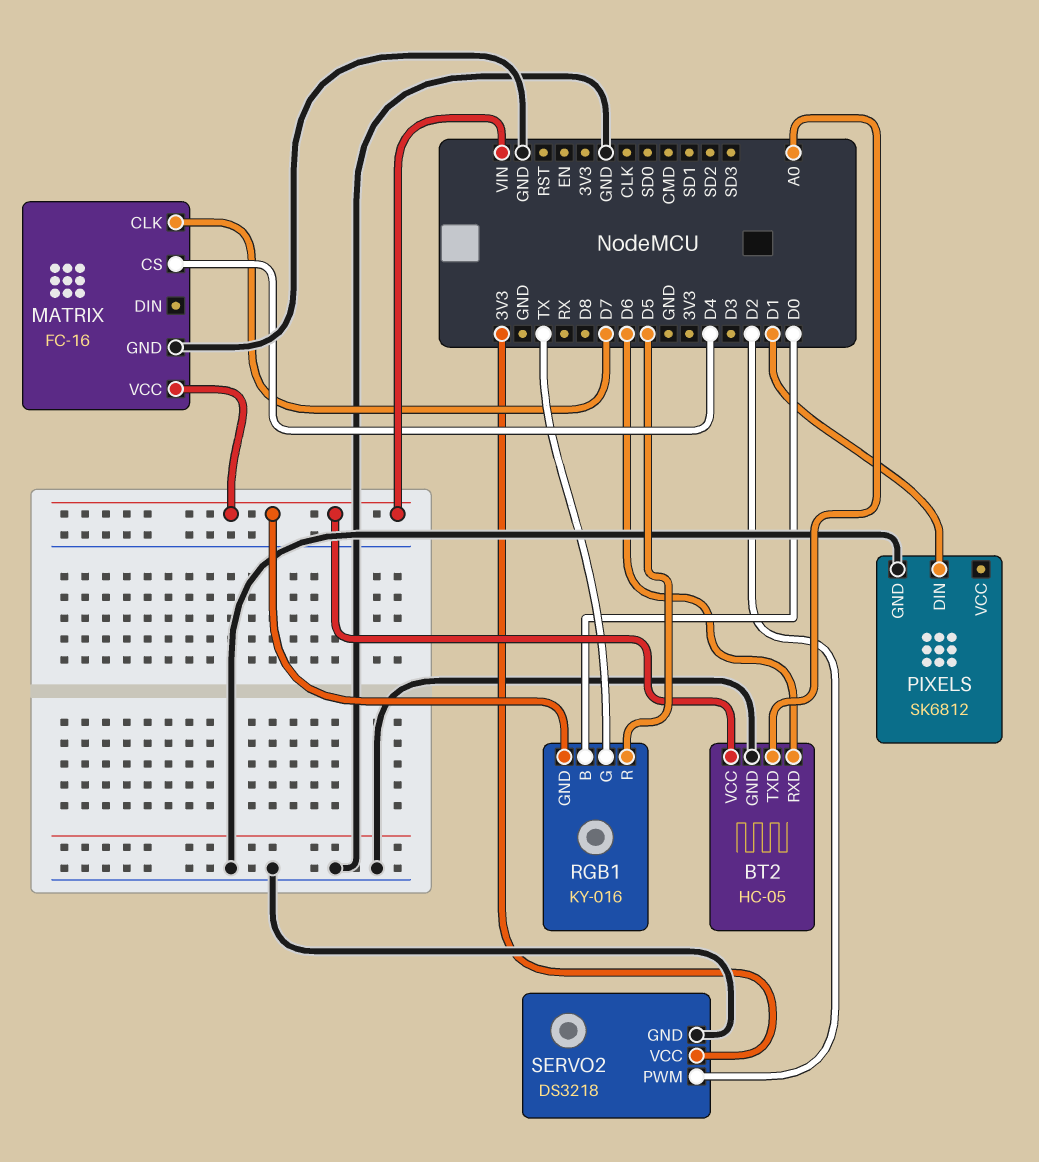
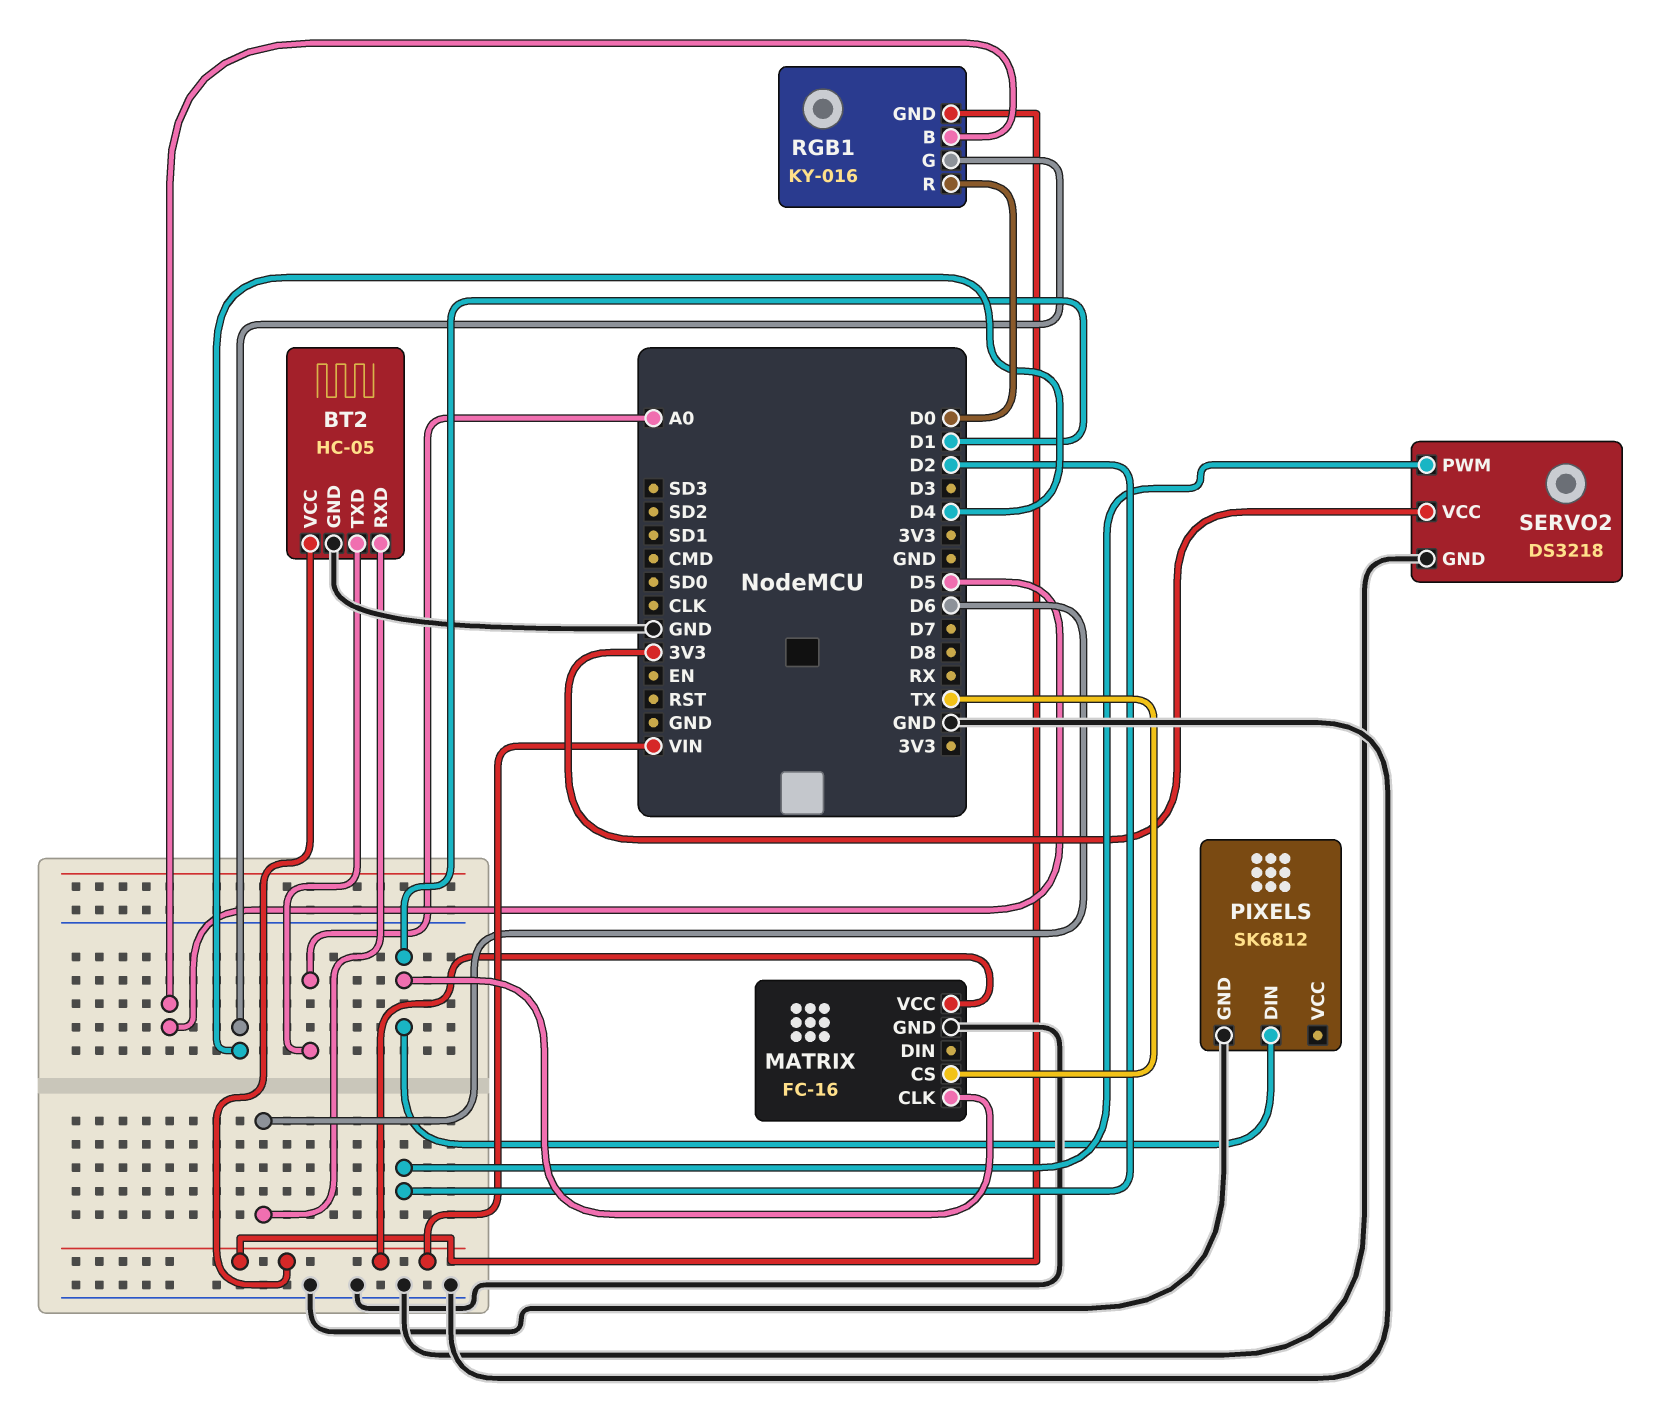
MATRIX pin CLK: D7 -> D1
MATRIX pin CS: D4 -> TX
RGB1 pin B: D0 -> D5
RGB1 pin G: TX -> D4
RGB1 pin R: D5 -> D0

